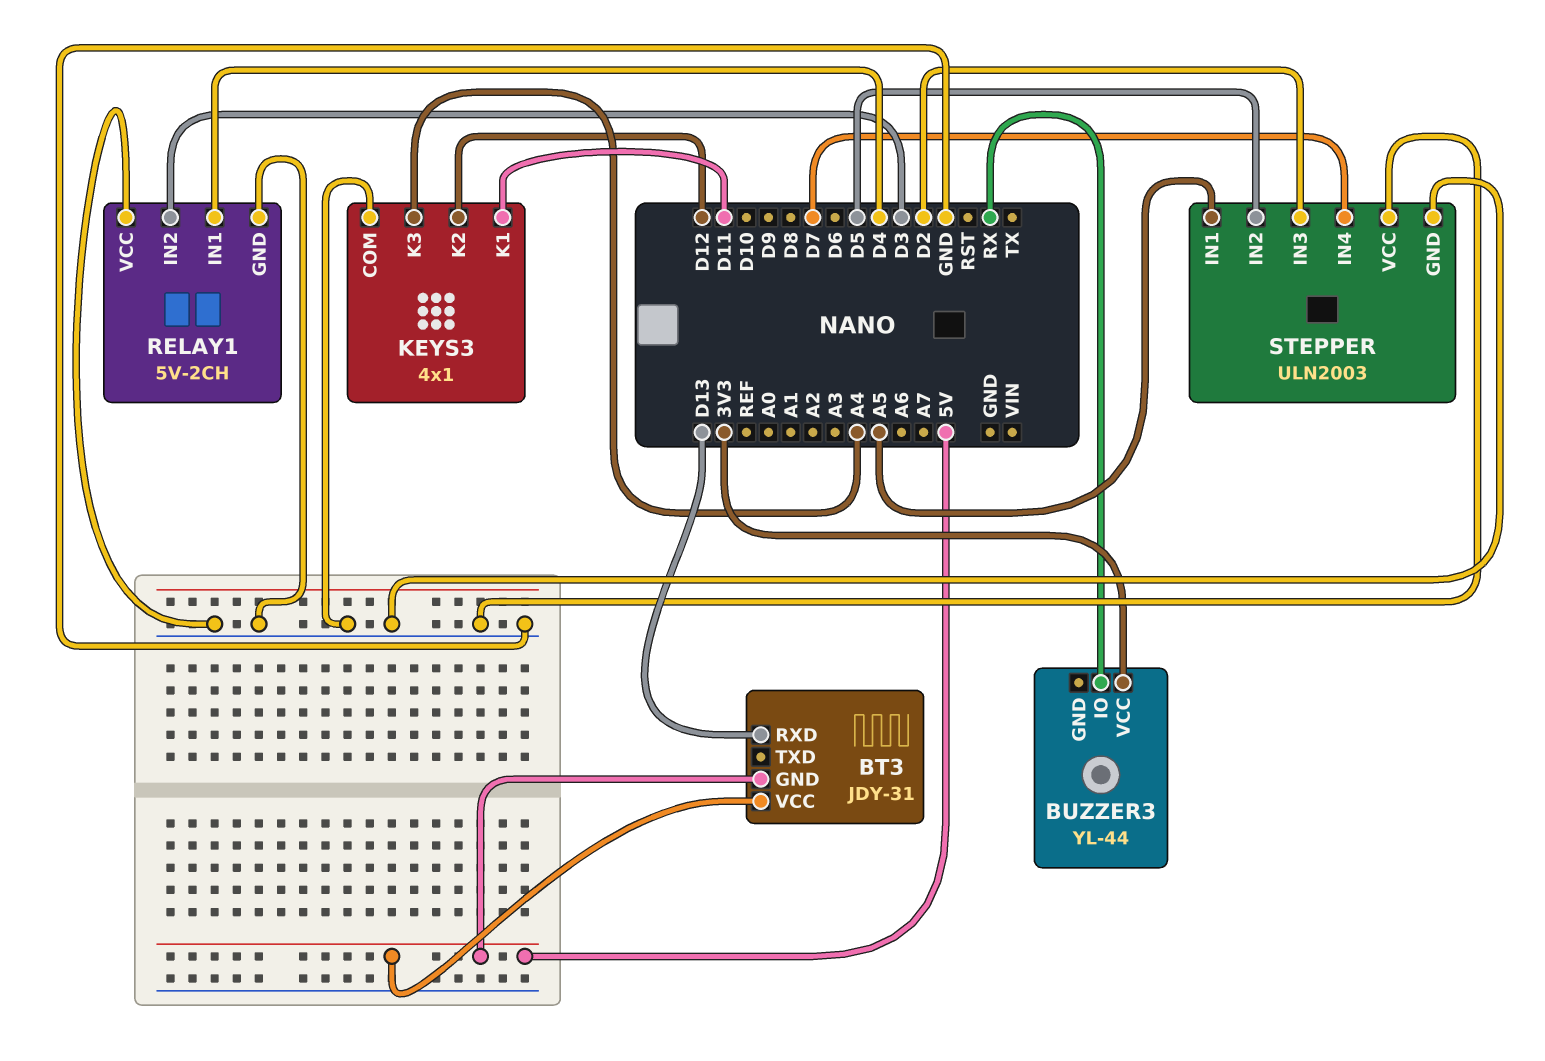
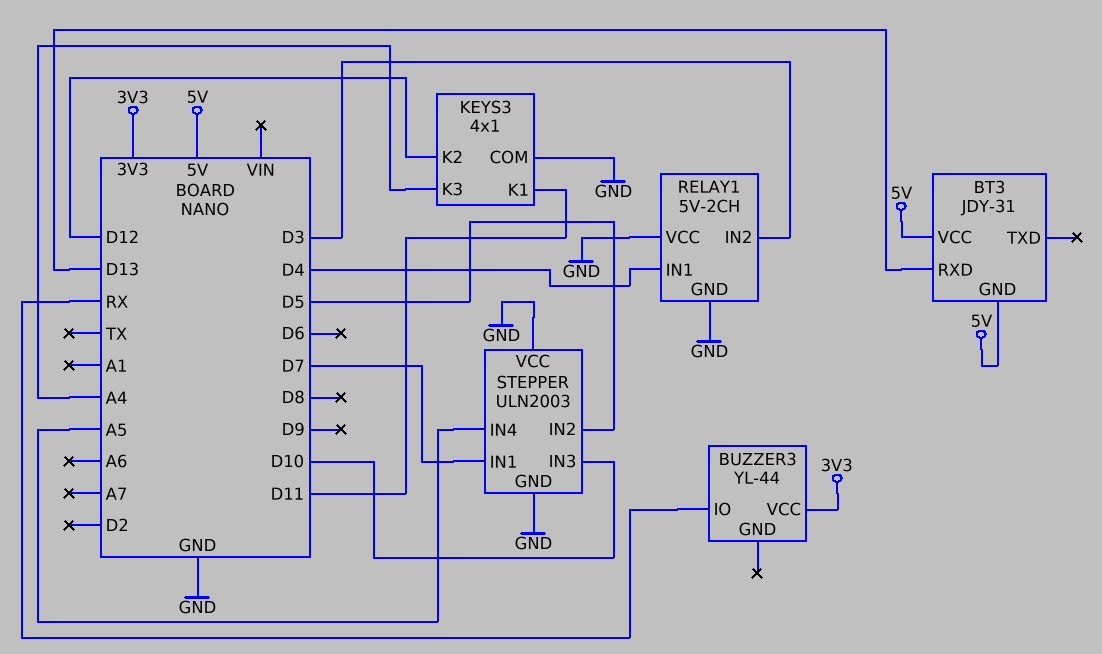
STEPPER pin IN1: A5 -> D7
STEPPER pin IN3: D2 -> D10
STEPPER pin IN4: D7 -> A5

